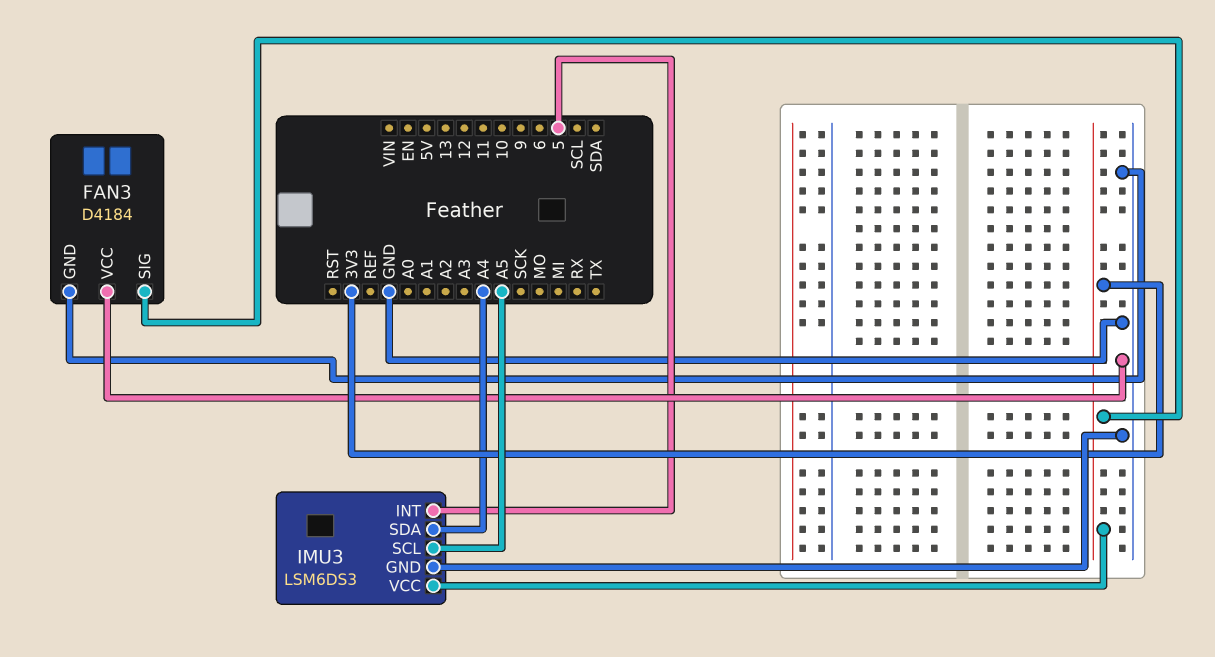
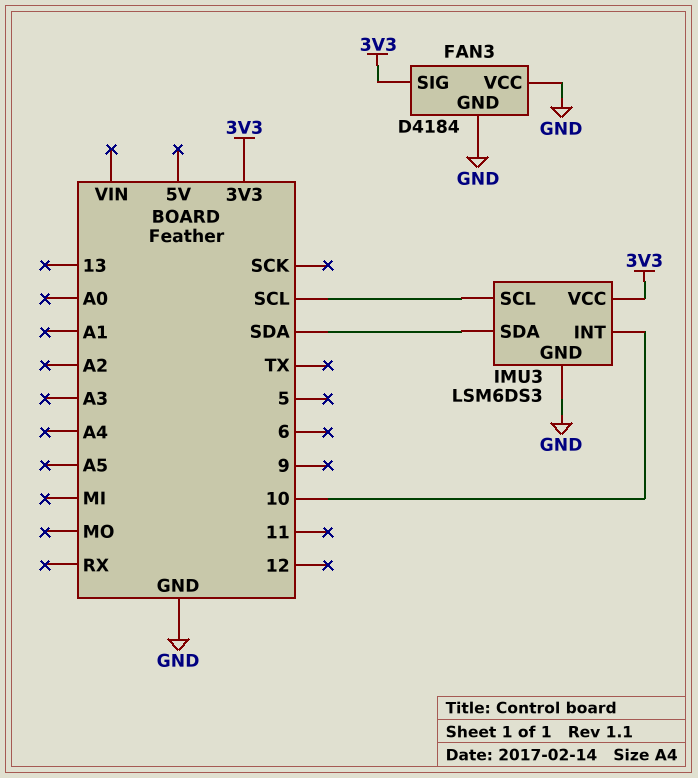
IMU3 pin INT: 5 -> 10
IMU3 pin SCL: A5 -> SCL
IMU3 pin SDA: A4 -> SDA

